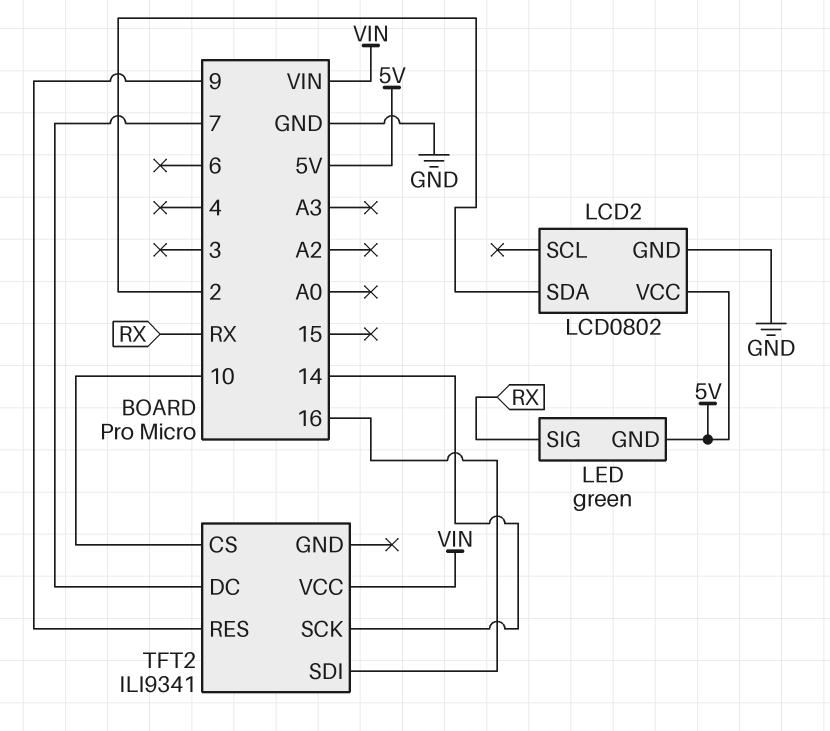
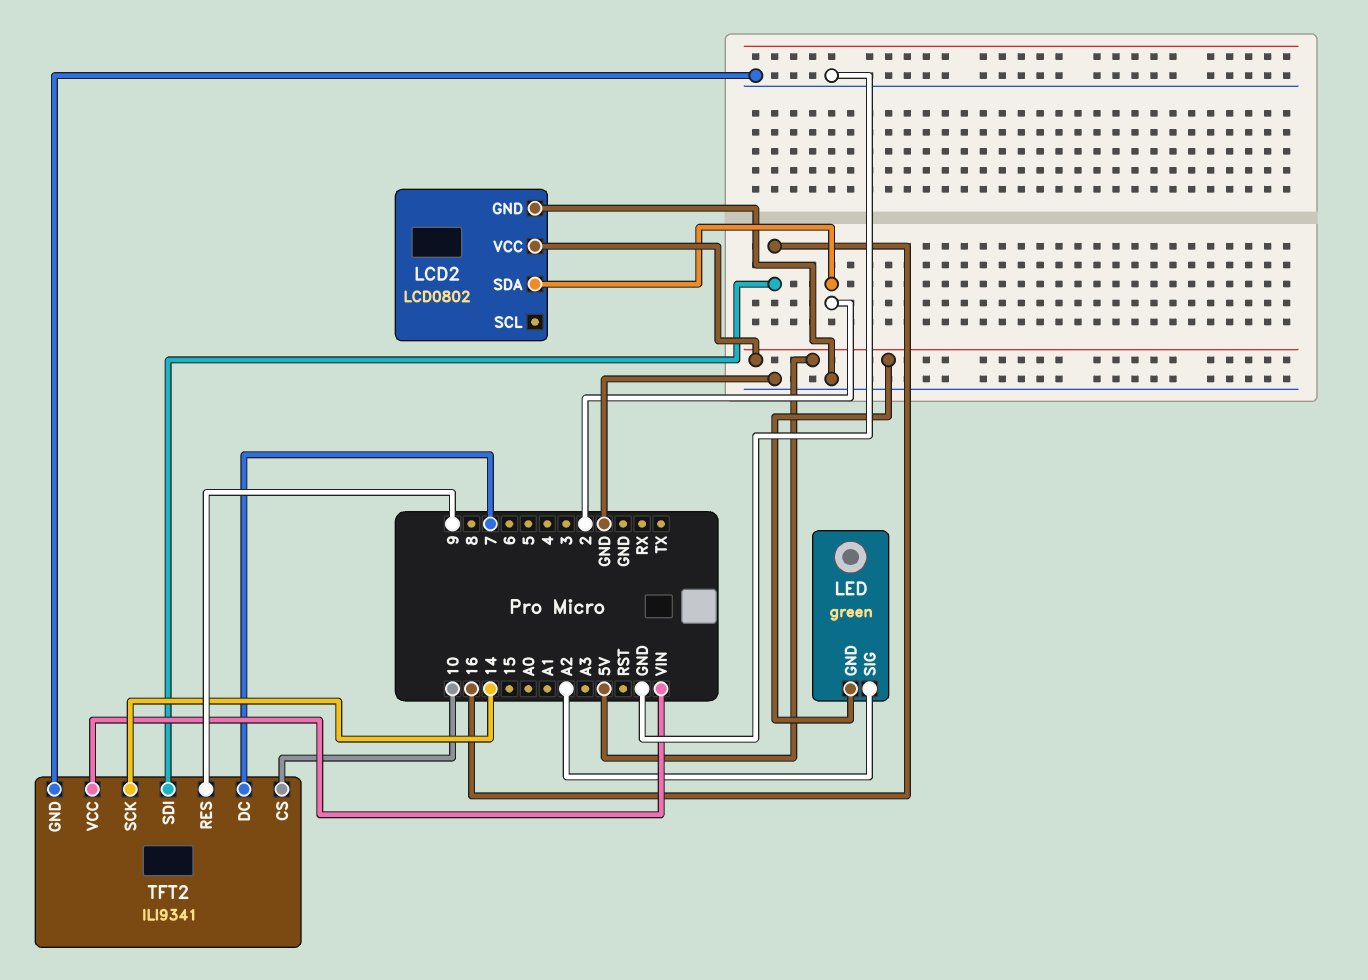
LED pin SIG: RX -> A2
TFT2 pin GND: none -> GND

